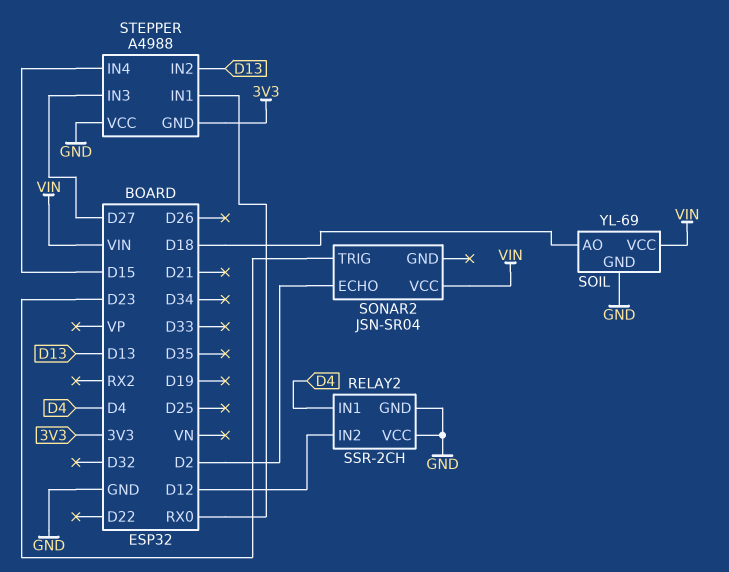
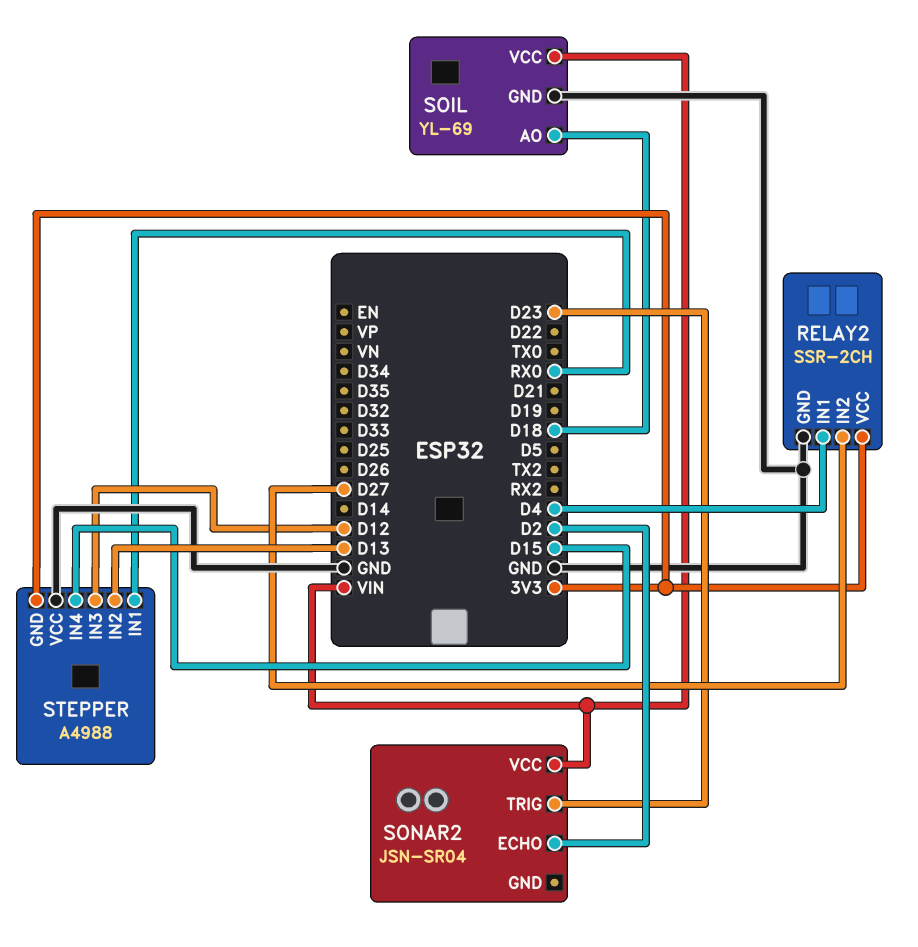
RELAY2 pin IN2: D12 -> D27
RELAY2 pin VCC: GND -> 3V3
STEPPER pin IN3: D27 -> D12

